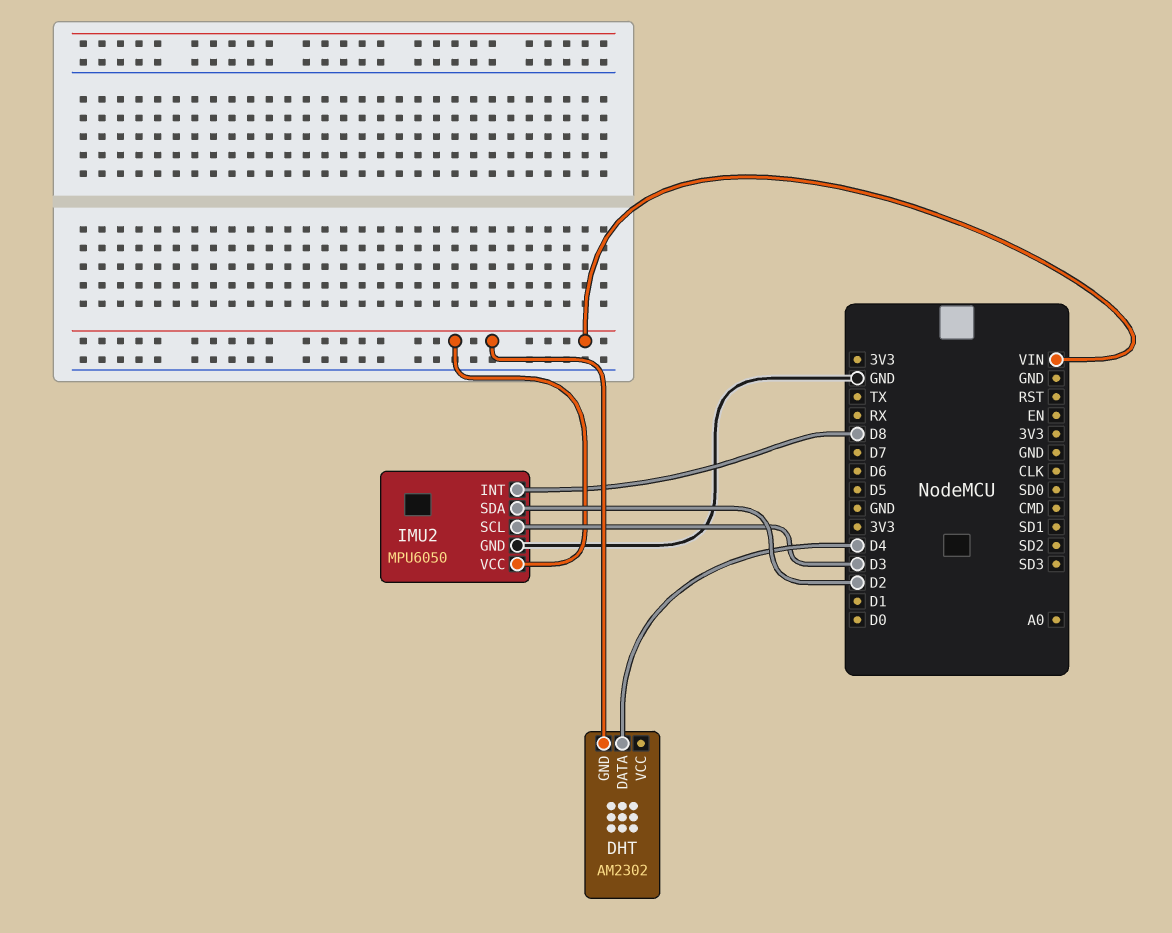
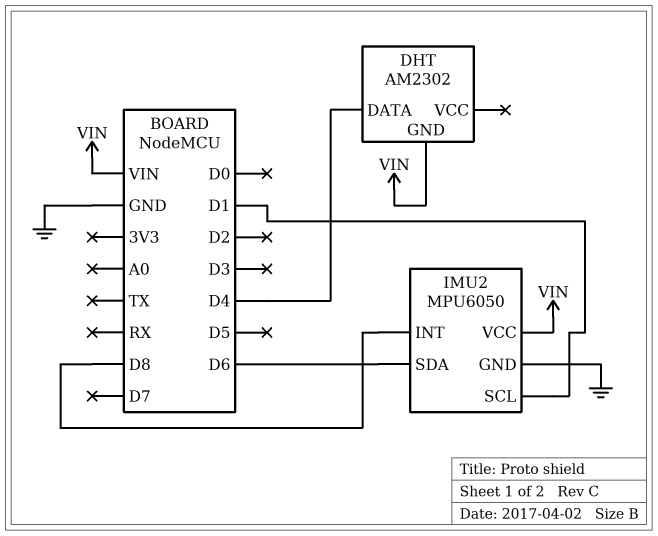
IMU2 pin SCL: D3 -> D1
IMU2 pin SDA: D2 -> D6

